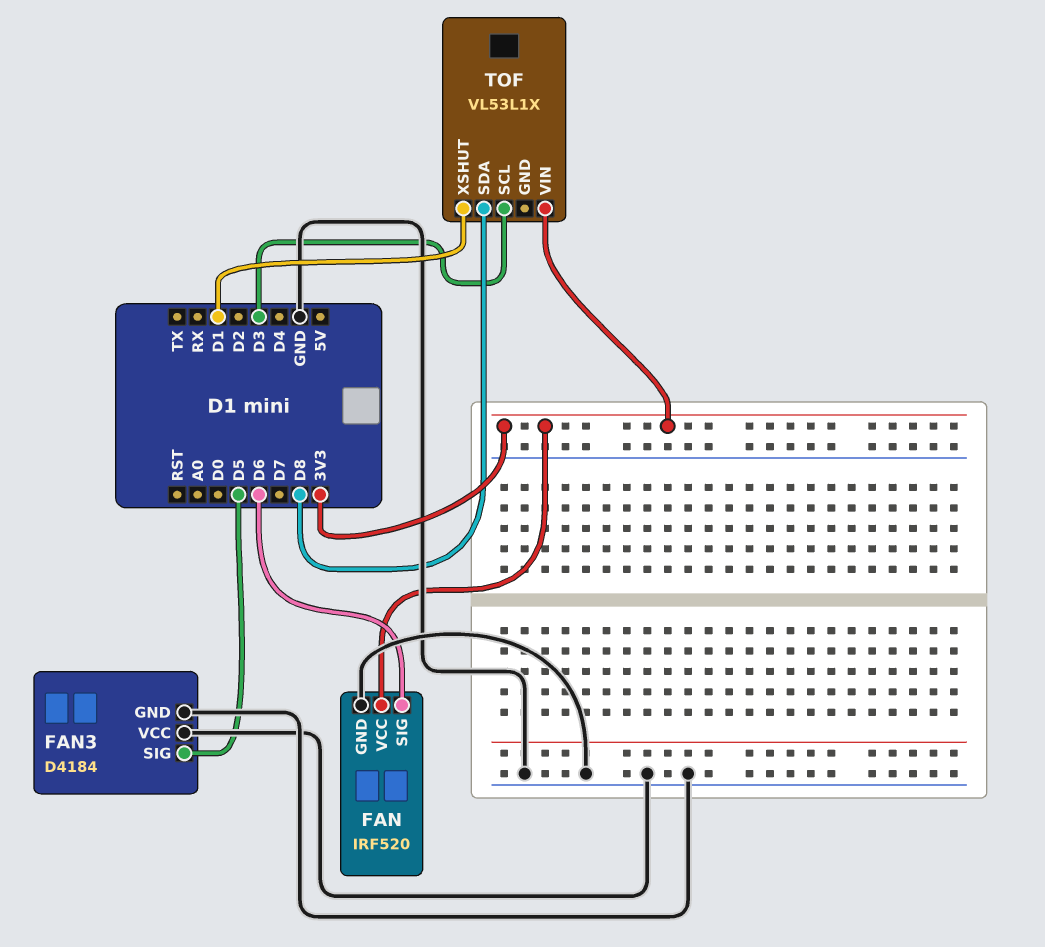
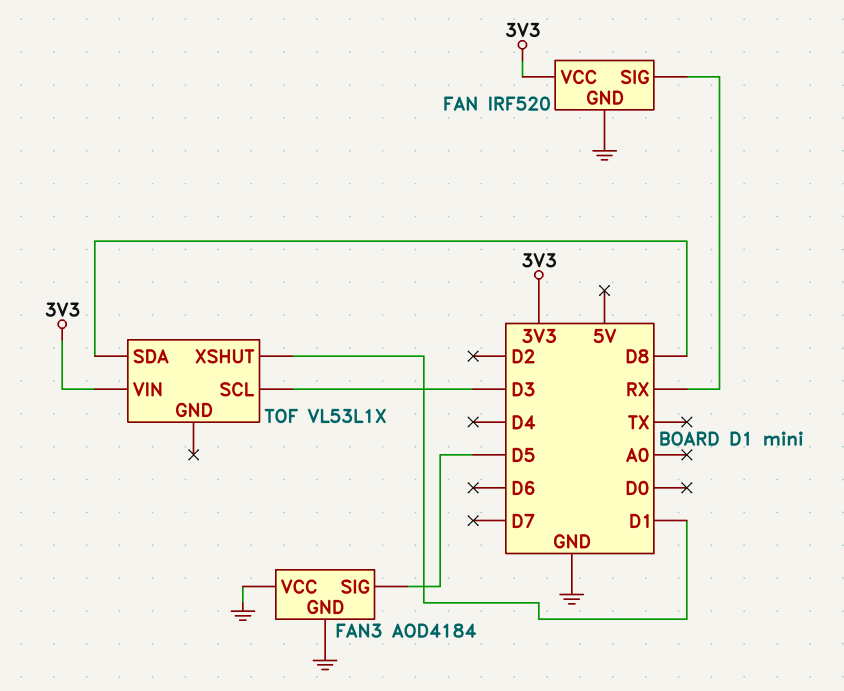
FAN pin SIG: D6 -> RX
FAN3: D4184 -> AOD4184

